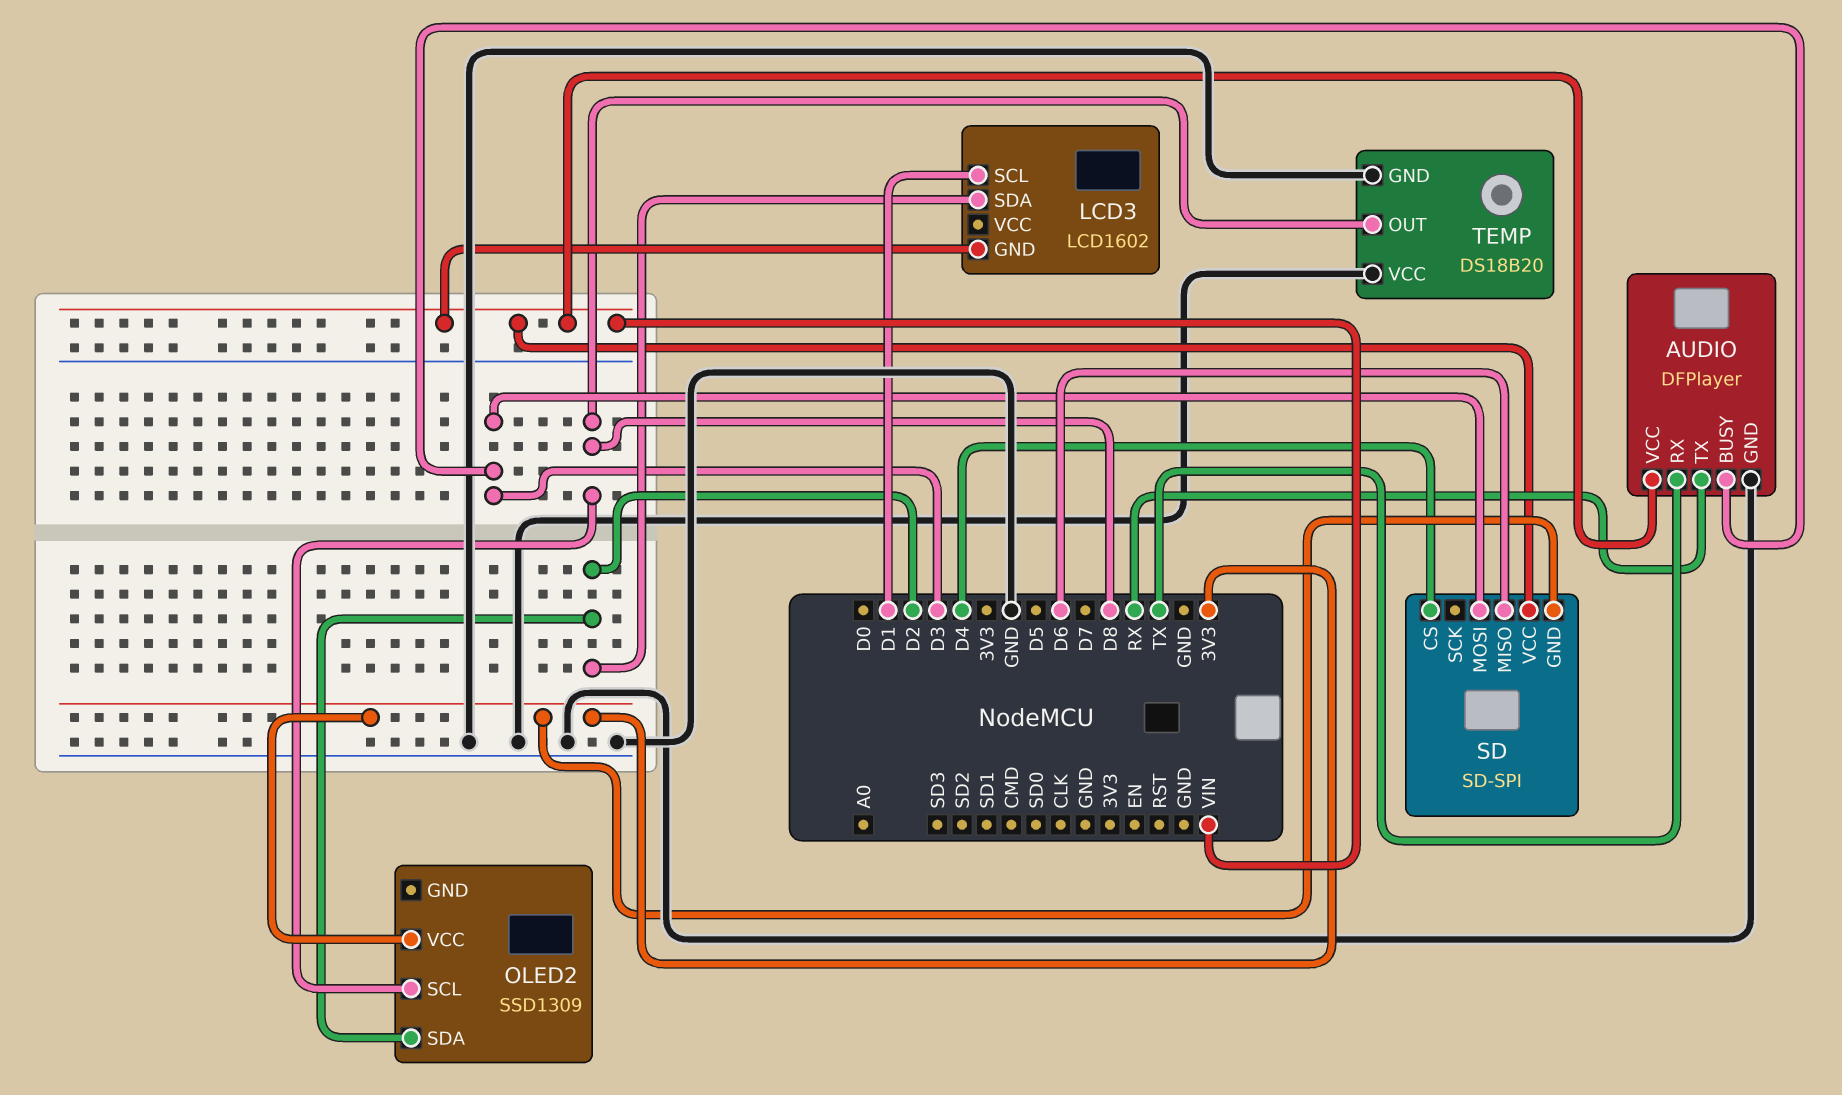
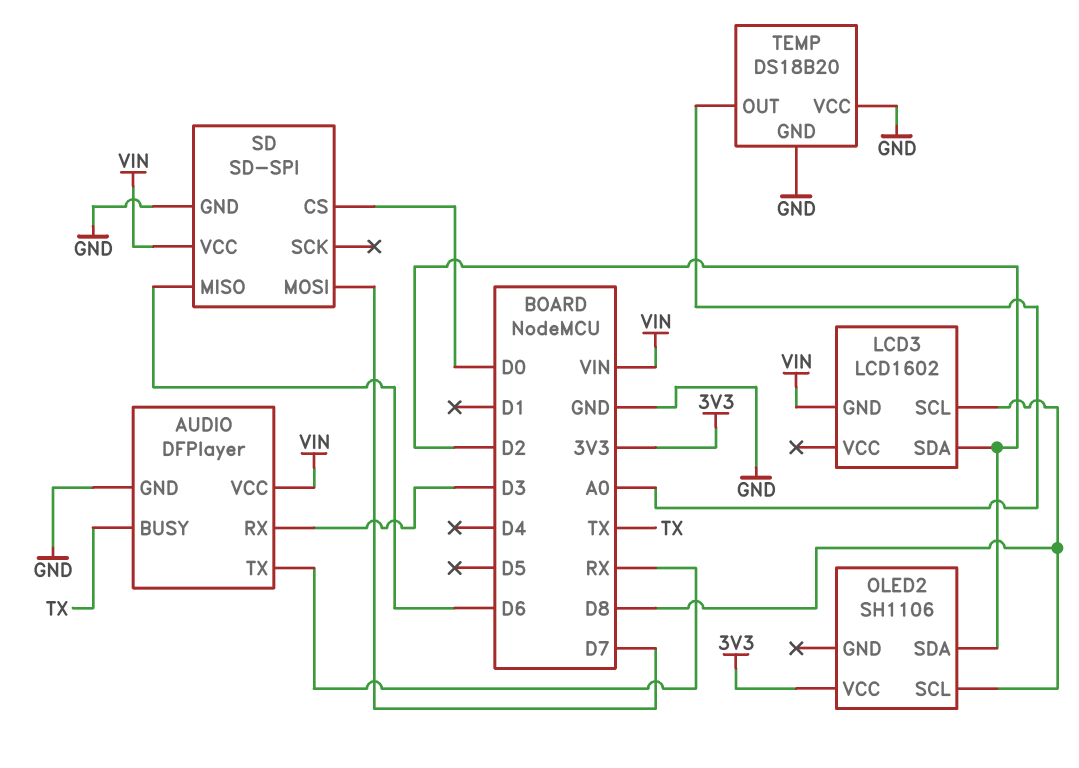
AUDIO pin BUSY: D3 -> TX
AUDIO pin RX: TX -> D3
LCD3 pin SCL: D1 -> D8
OLED2: SSD1309 -> SH1106
SD pin CS: D4 -> D0
SD pin GND: 3V3 -> GND
SD pin MOSI: D3 -> D7
TEMP pin OUT: D8 -> A0

